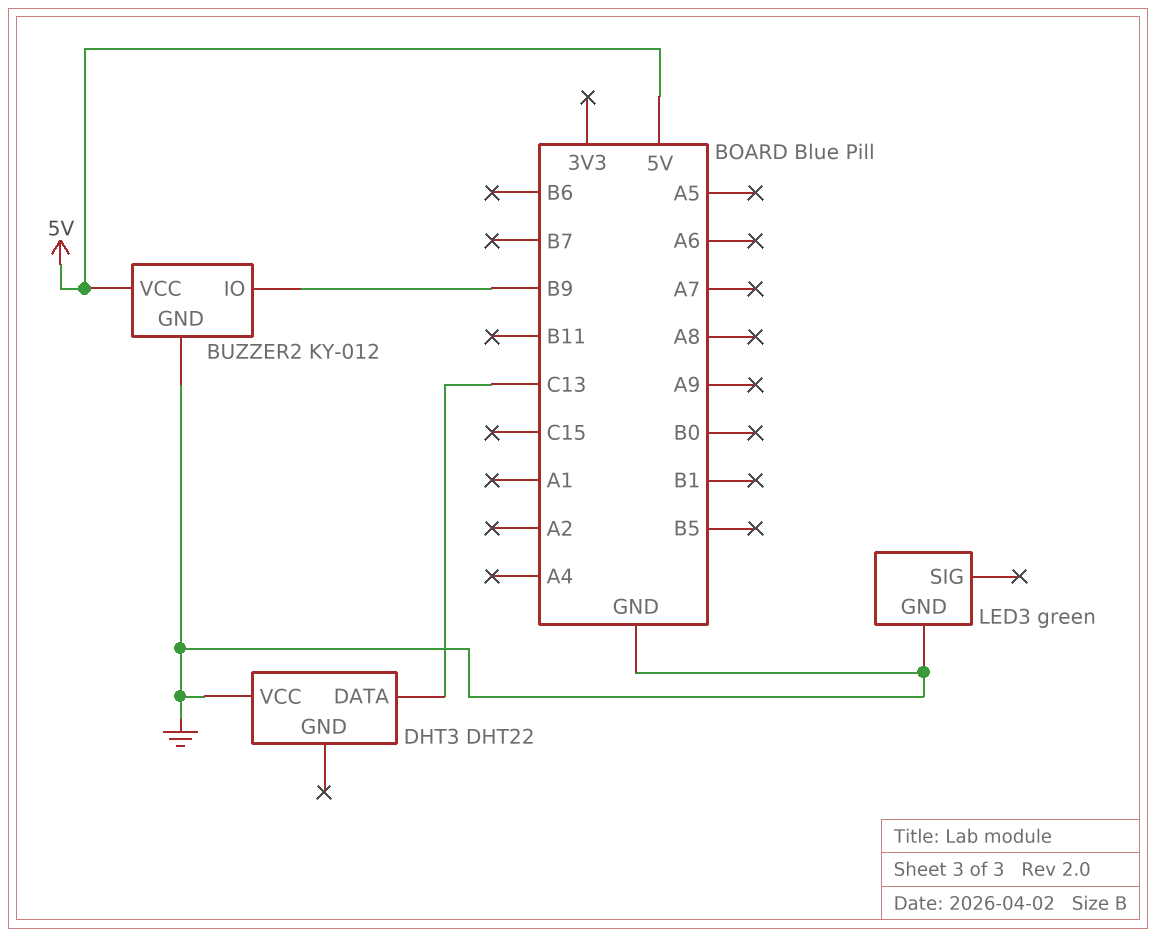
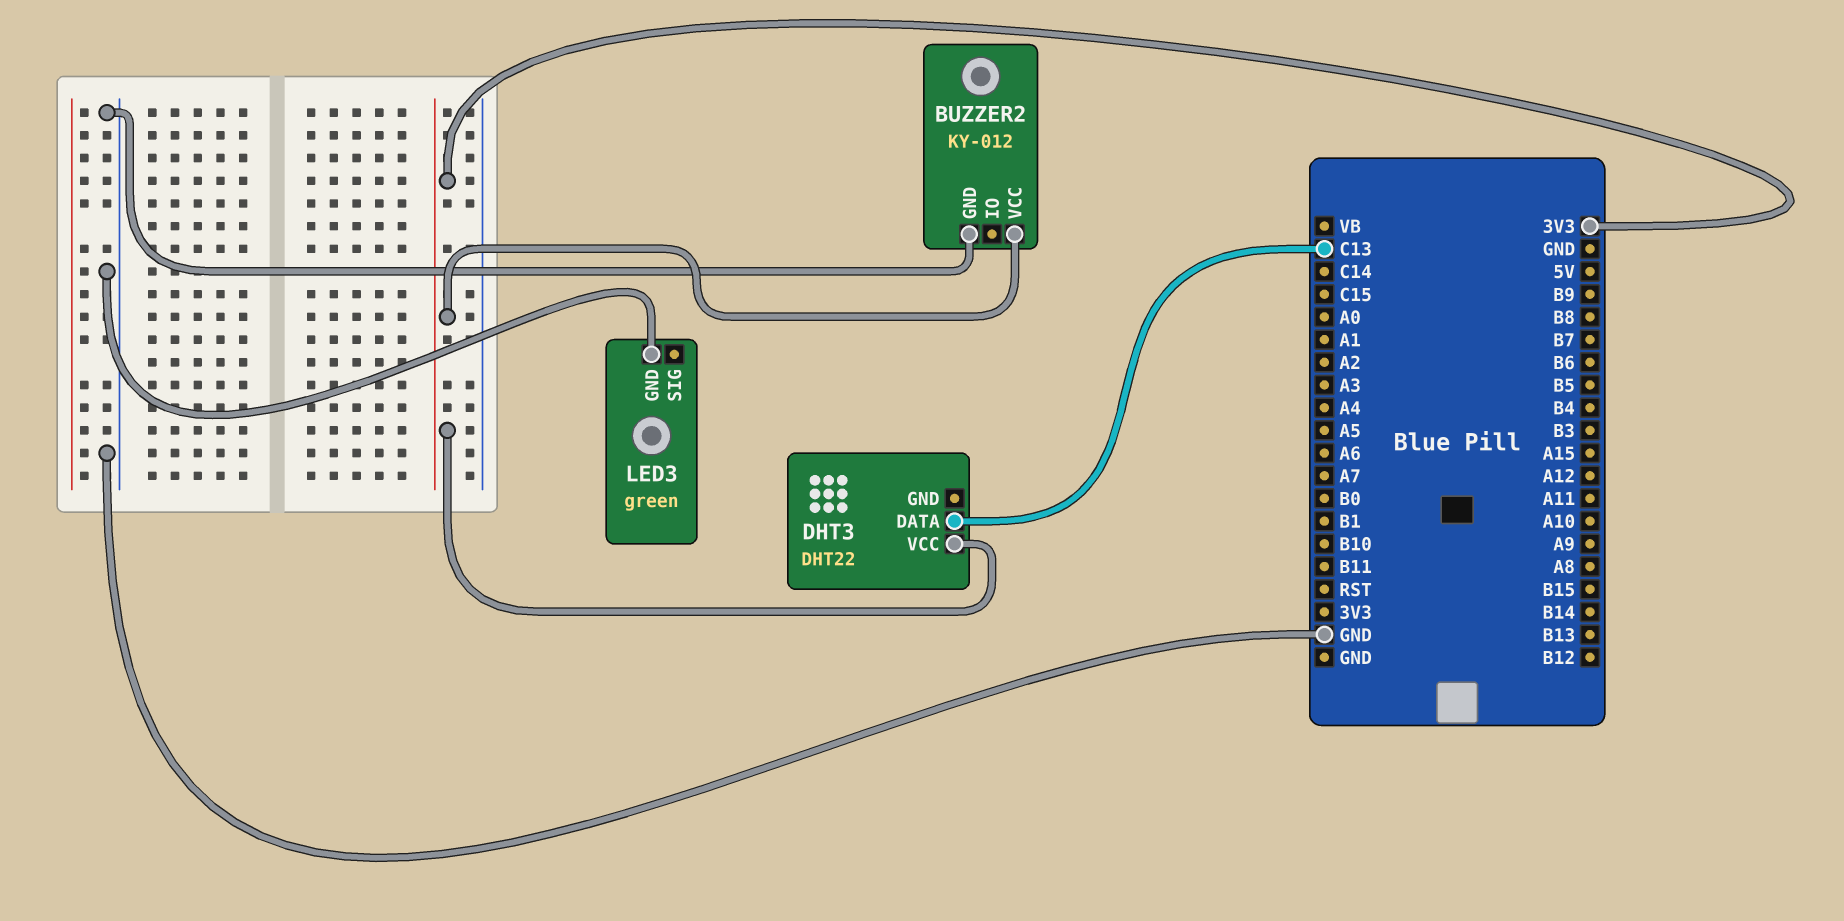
BUZZER2 pin IO: B9 -> none
BUZZER2 pin VCC: 5V -> 3V3
DHT3 pin VCC: GND -> 3V3

